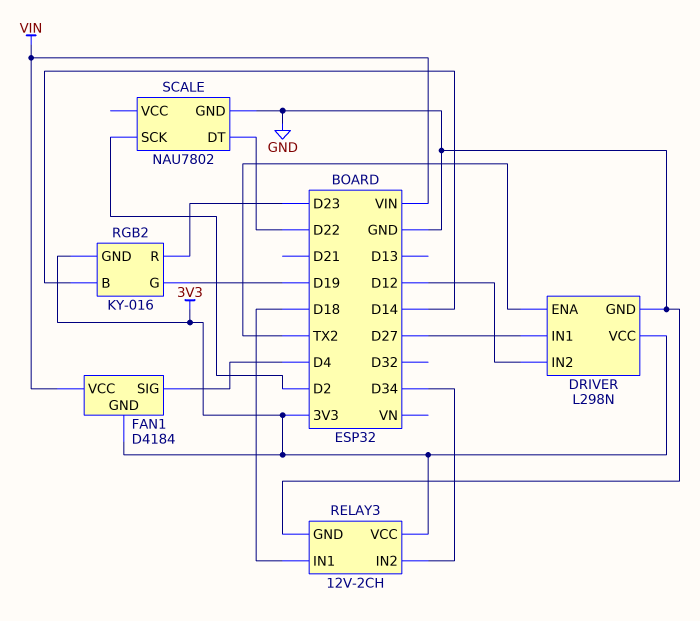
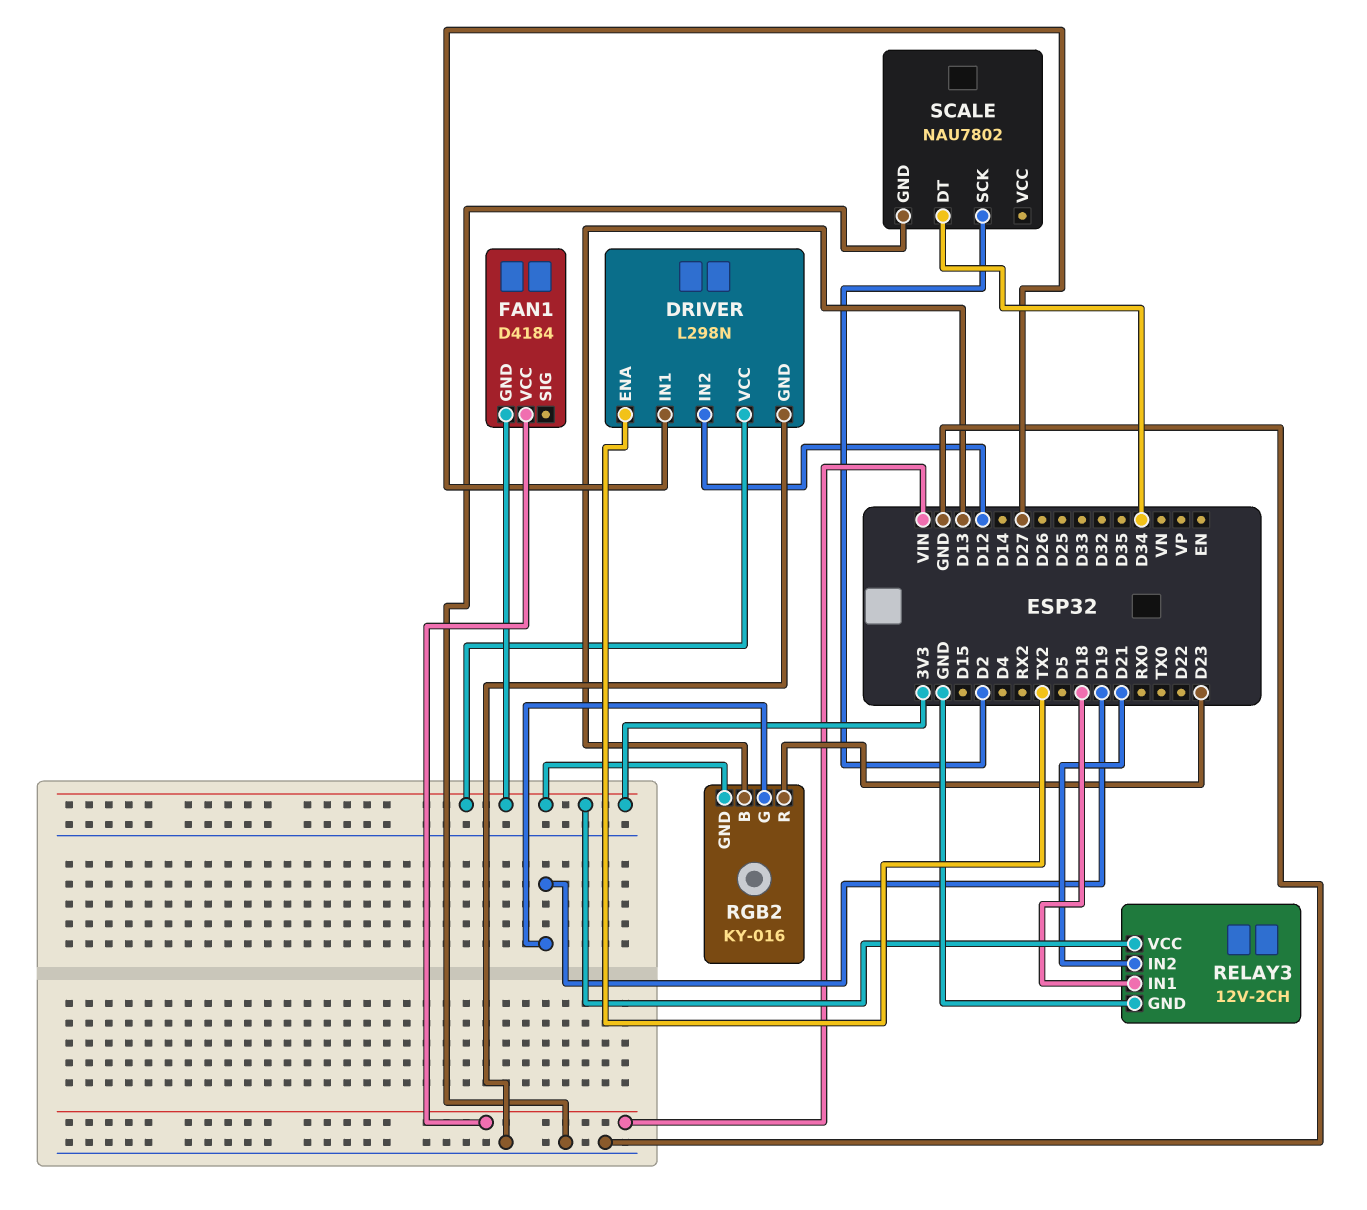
FAN1 pin SIG: D4 -> none
RELAY3 pin IN2: D34 -> D21
RGB2 pin B: D14 -> D13
SCALE pin DT: D22 -> D34

